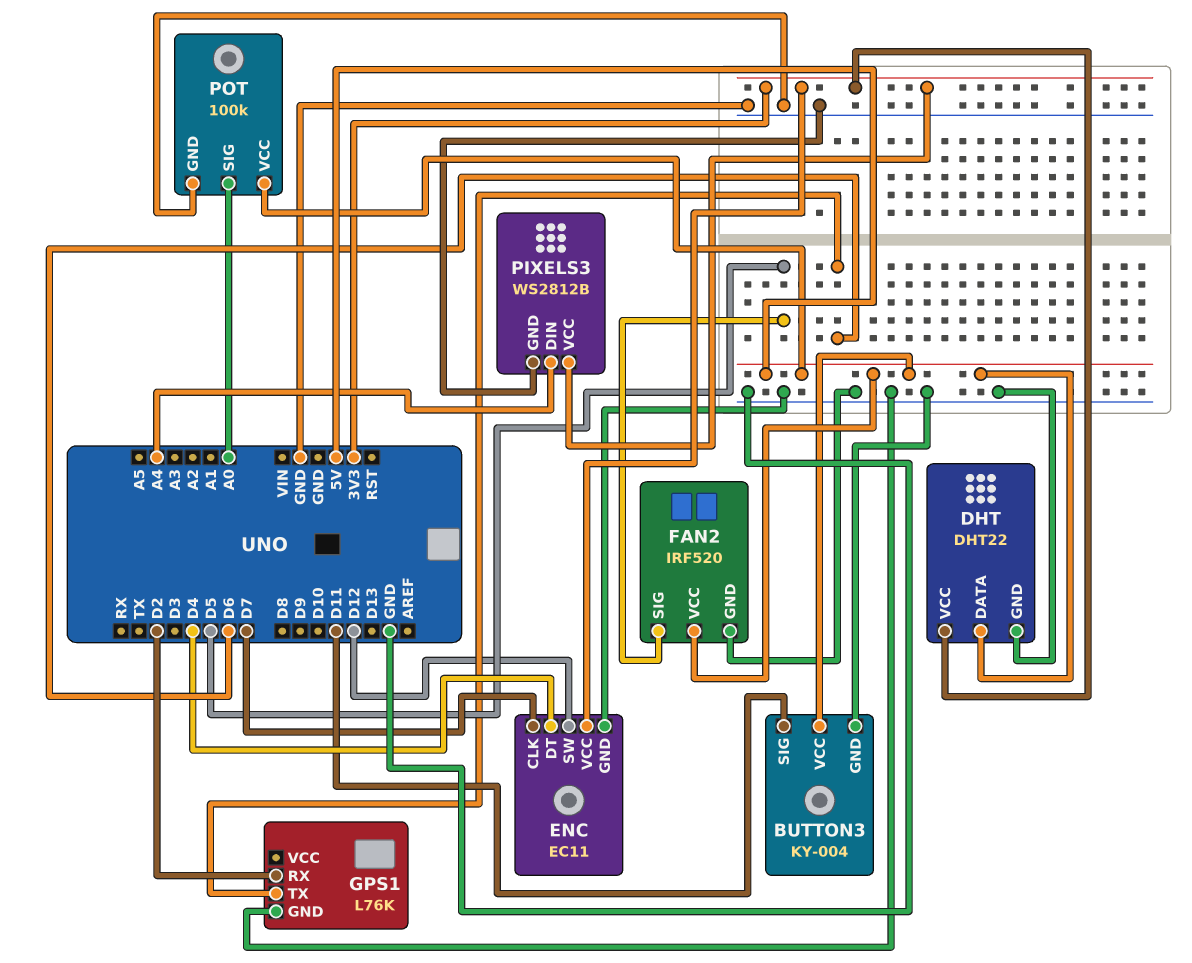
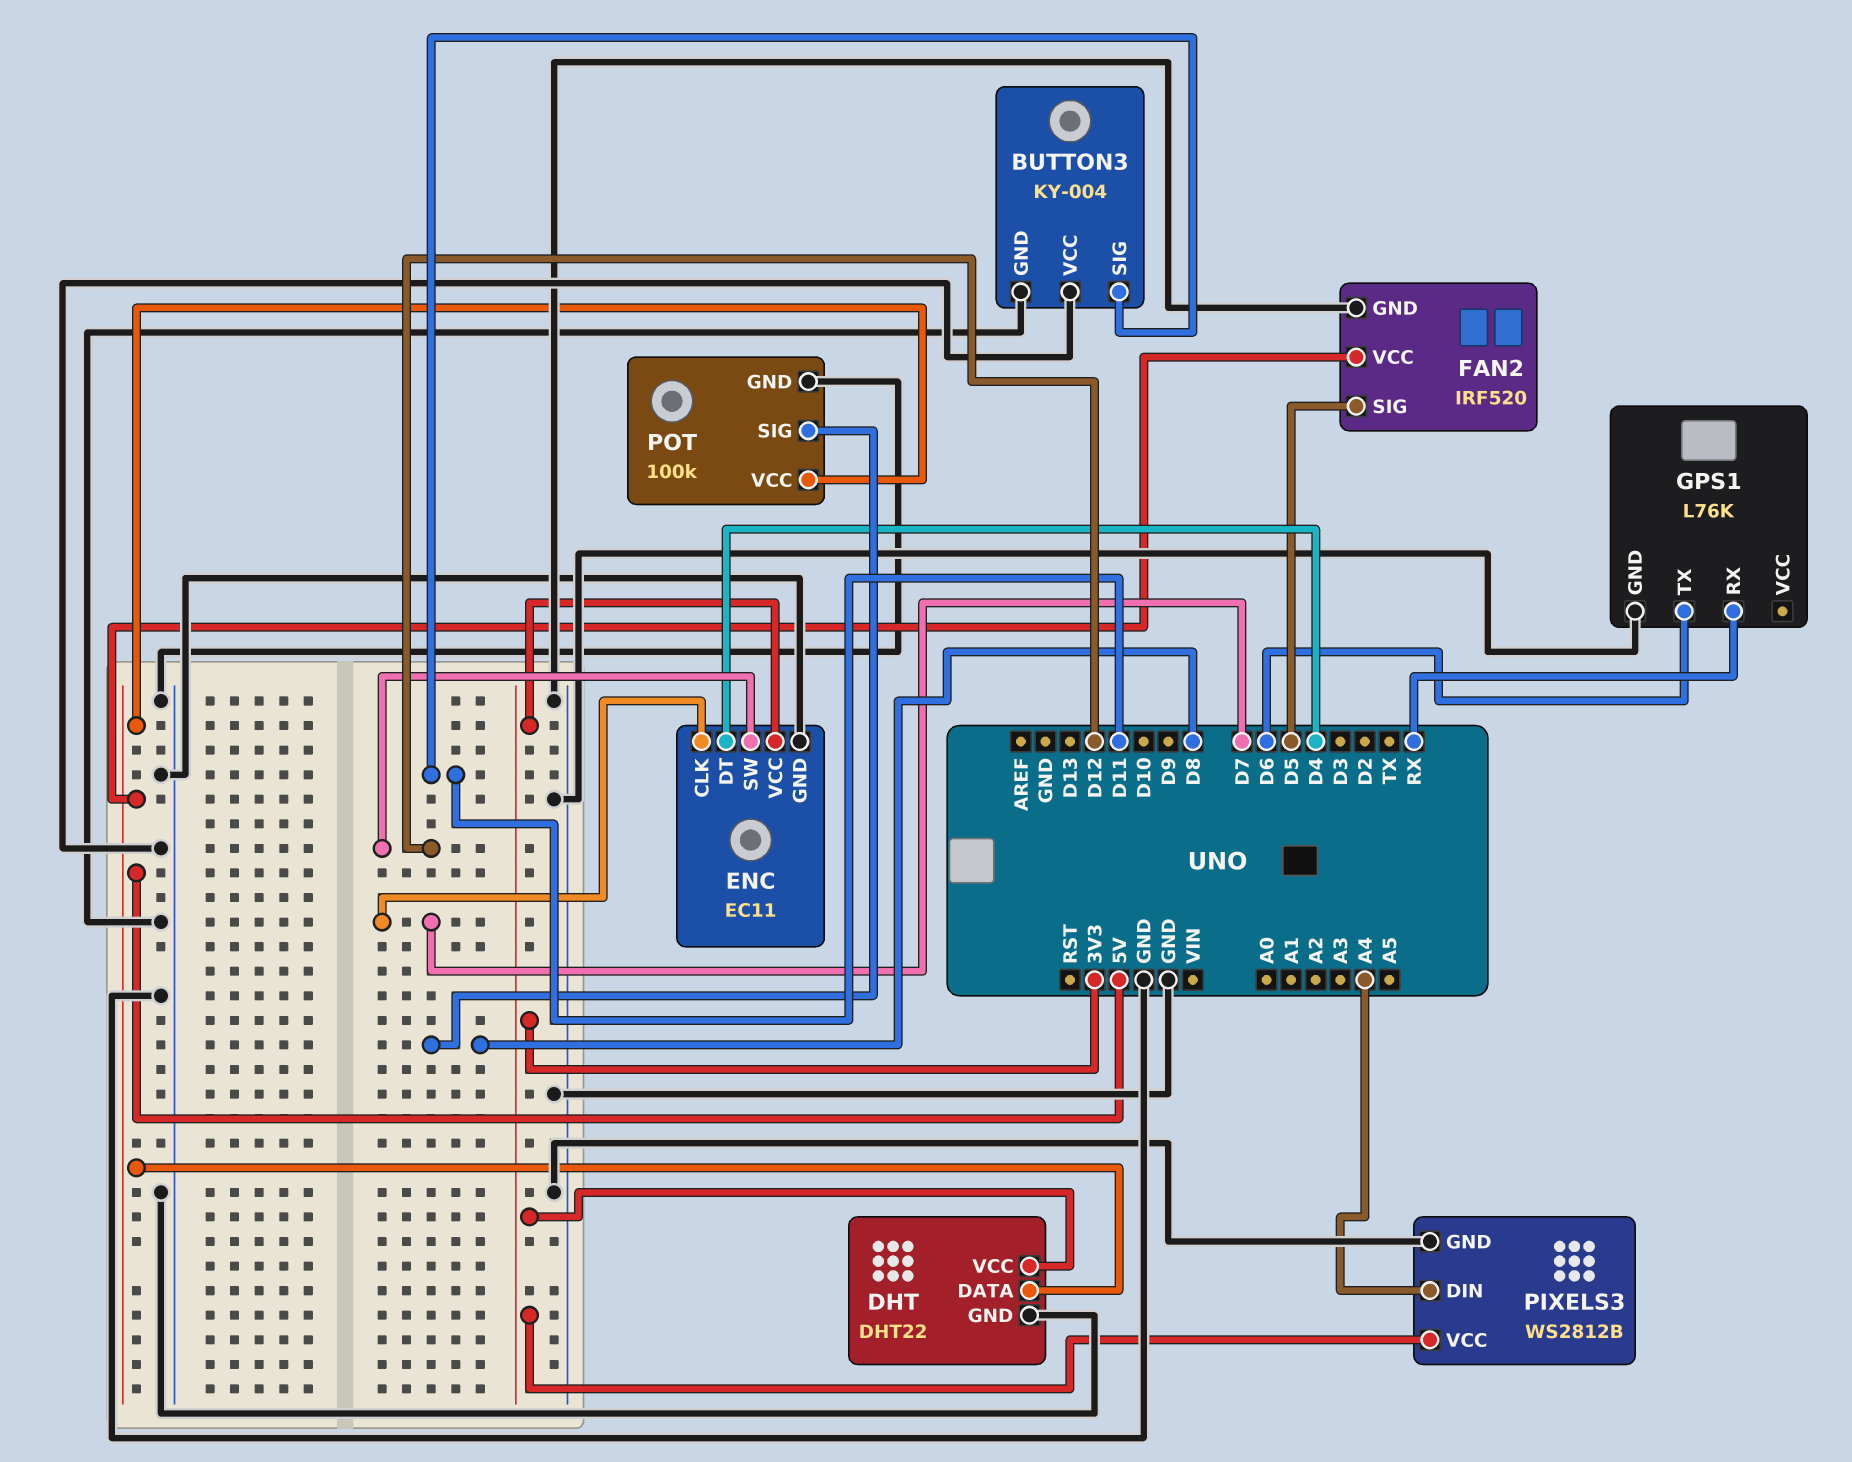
BUTTON3 pin VCC: 5V -> GND
GPS1 pin RX: D2 -> RX
POT pin SIG: A0 -> D8

